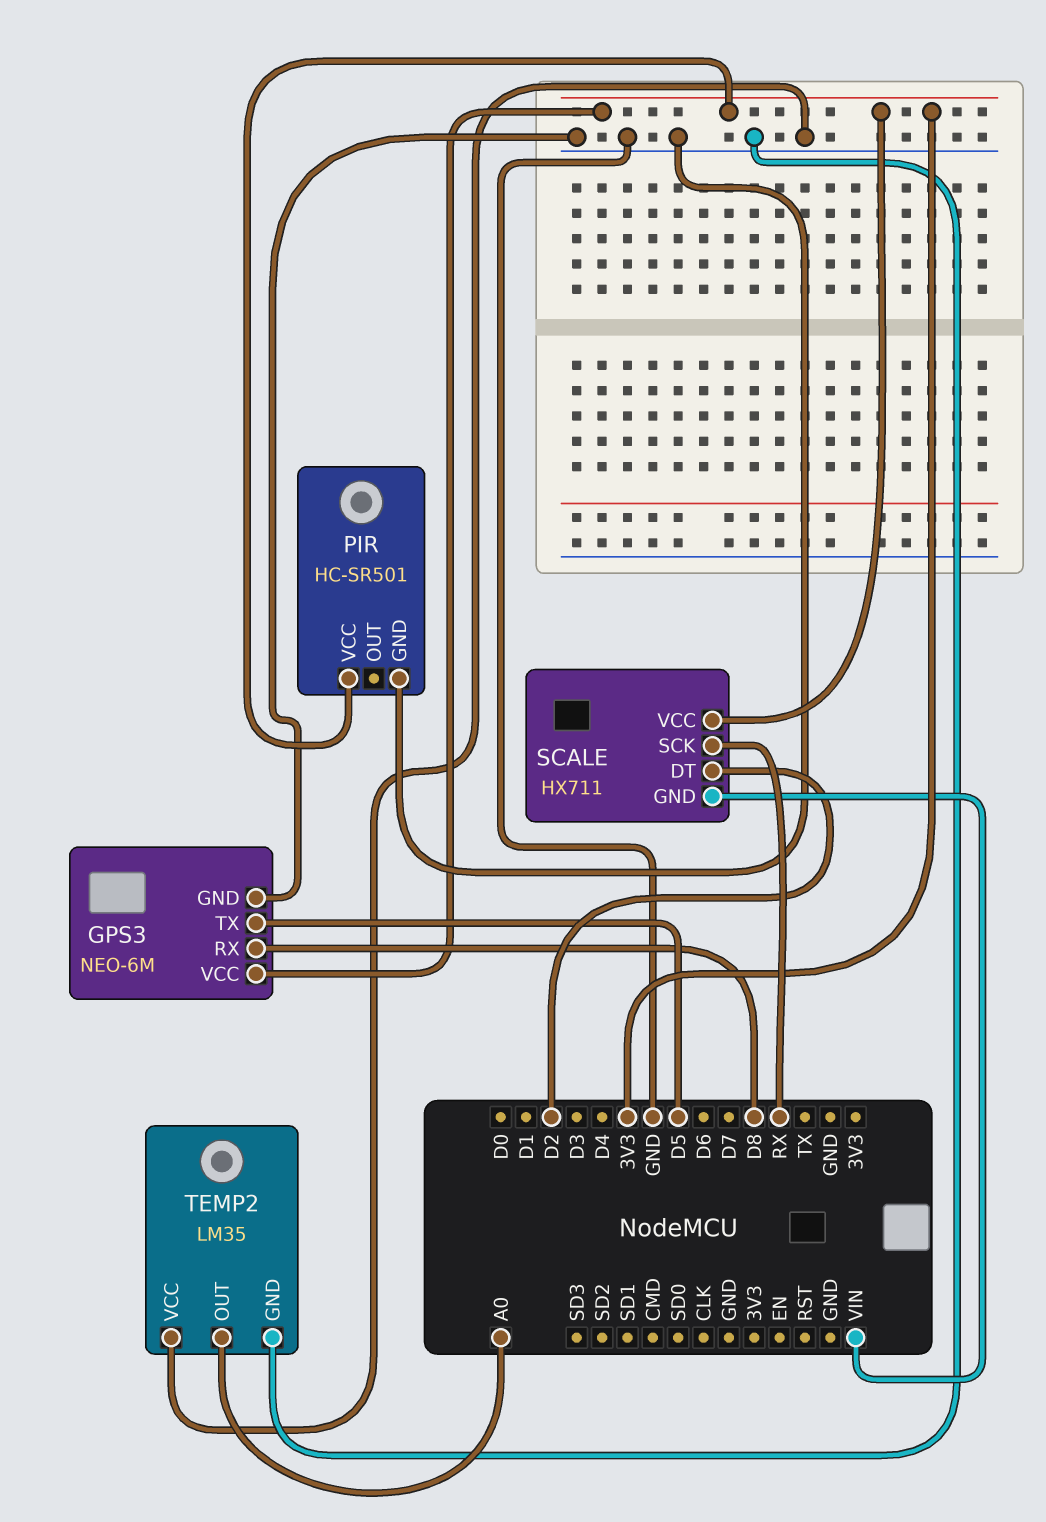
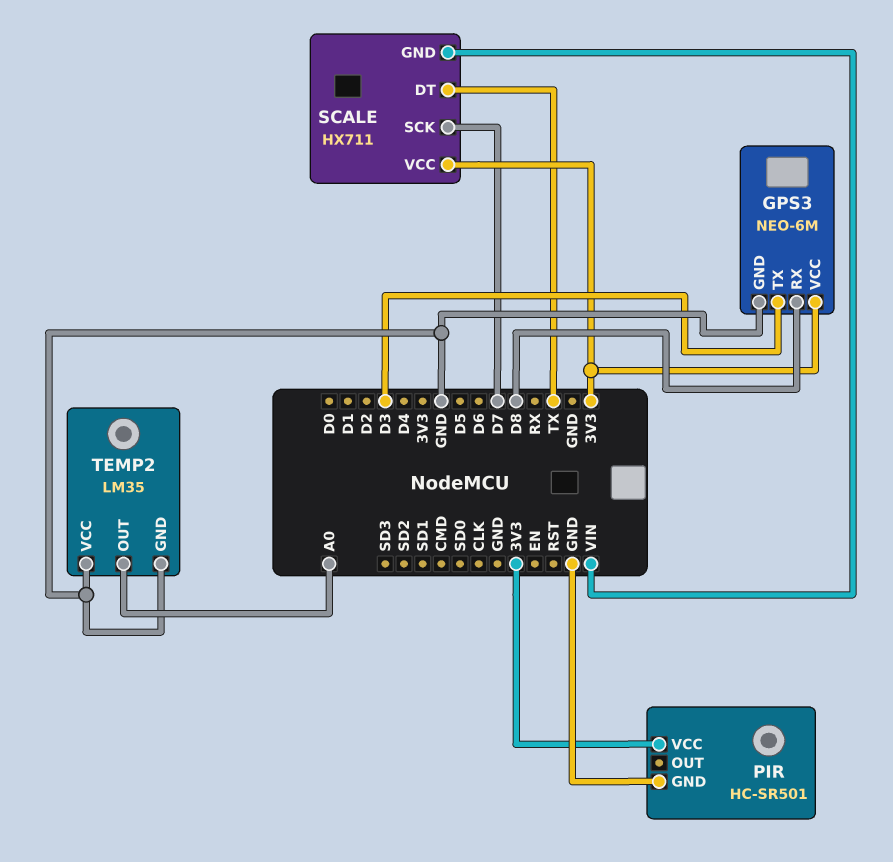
GPS3 pin TX: D5 -> D3
SCALE pin DT: D2 -> TX
SCALE pin SCK: RX -> D7

